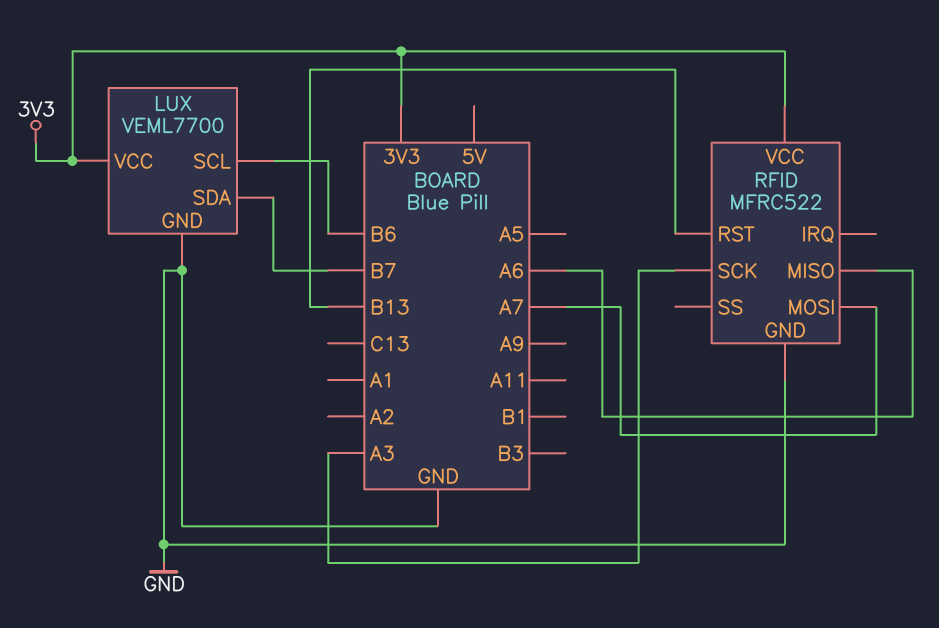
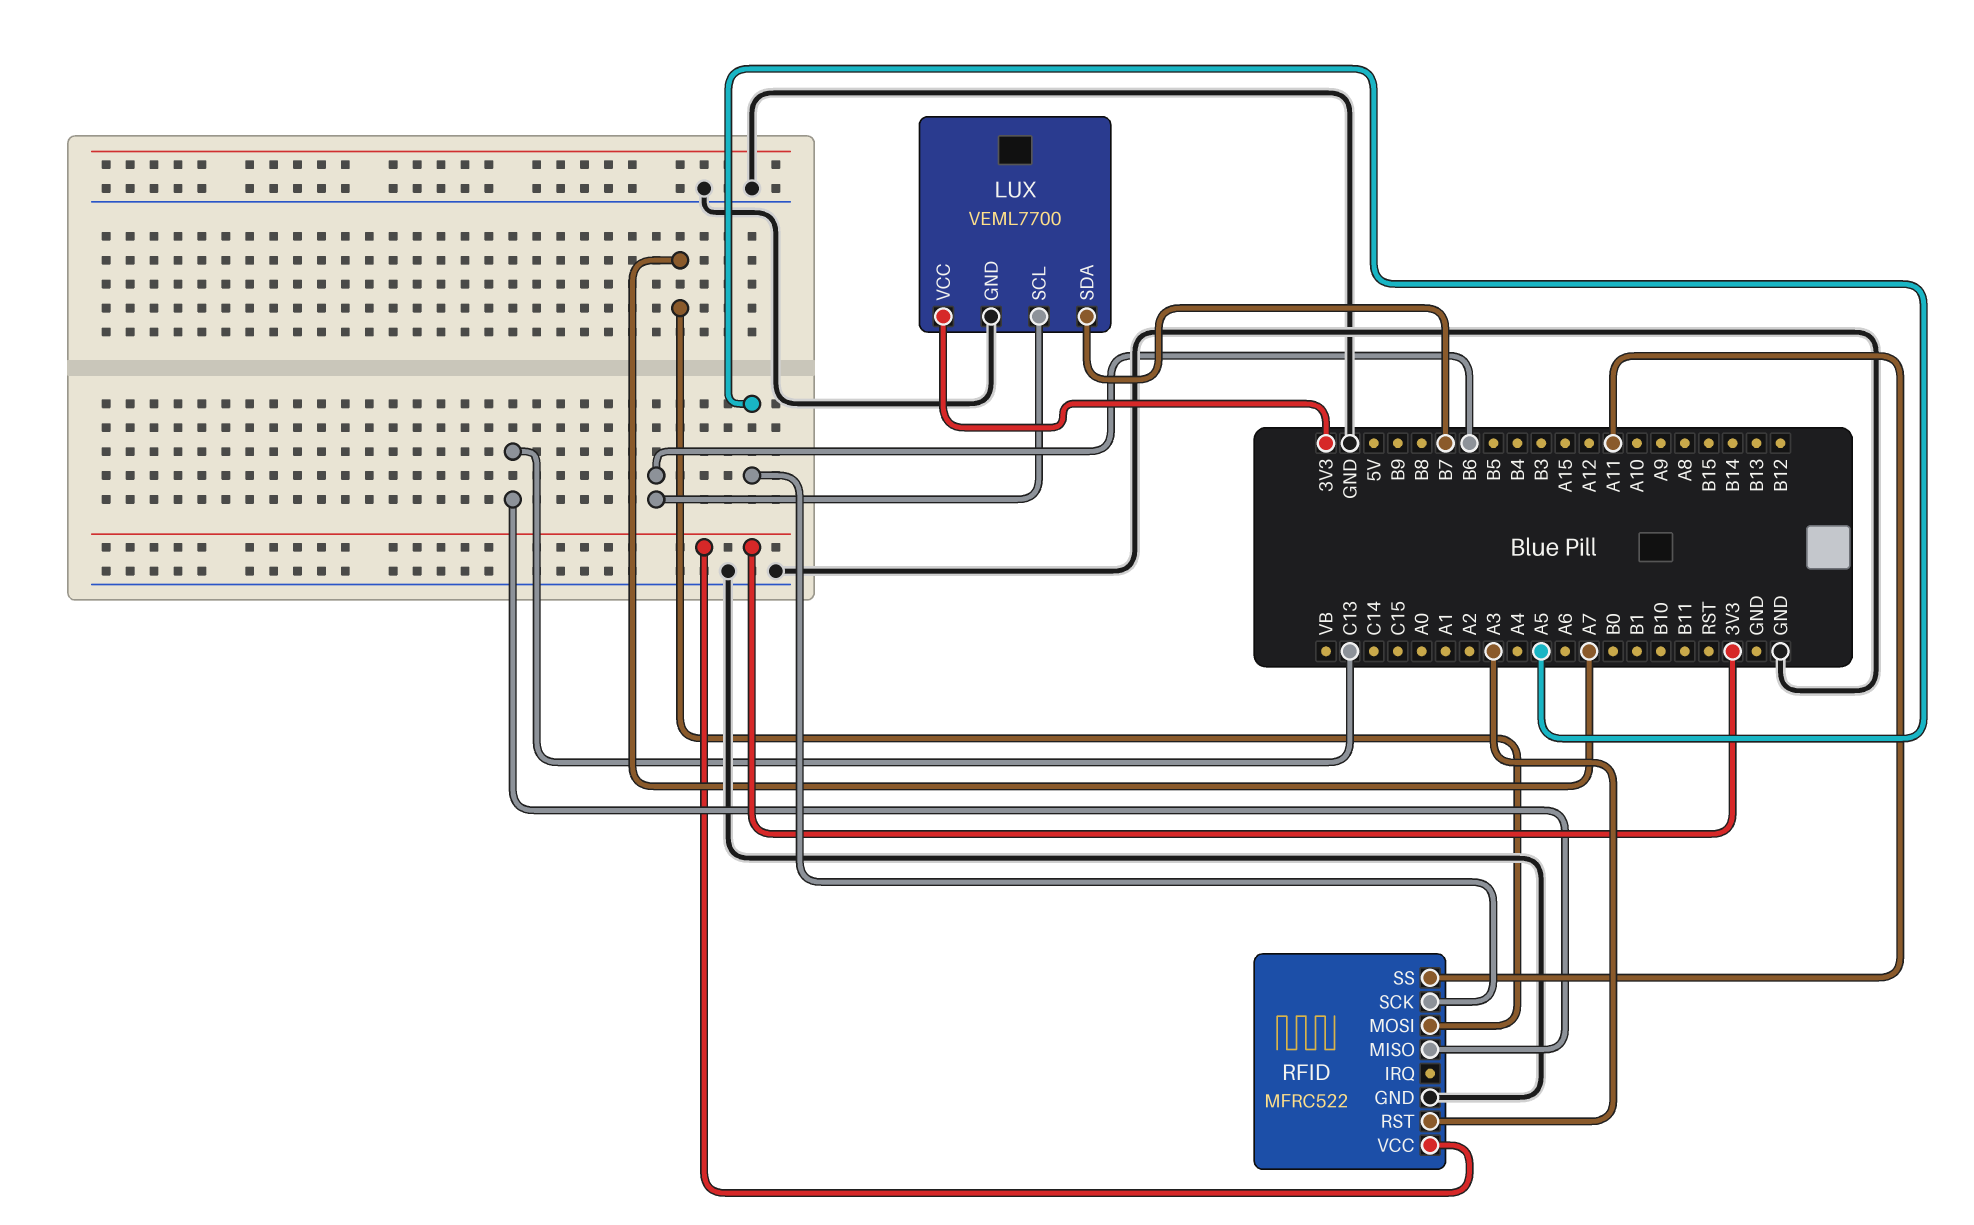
RFID pin MISO: A6 -> C13
RFID pin RST: B13 -> A3
RFID pin SCK: A3 -> A5
RFID pin SS: none -> A11

